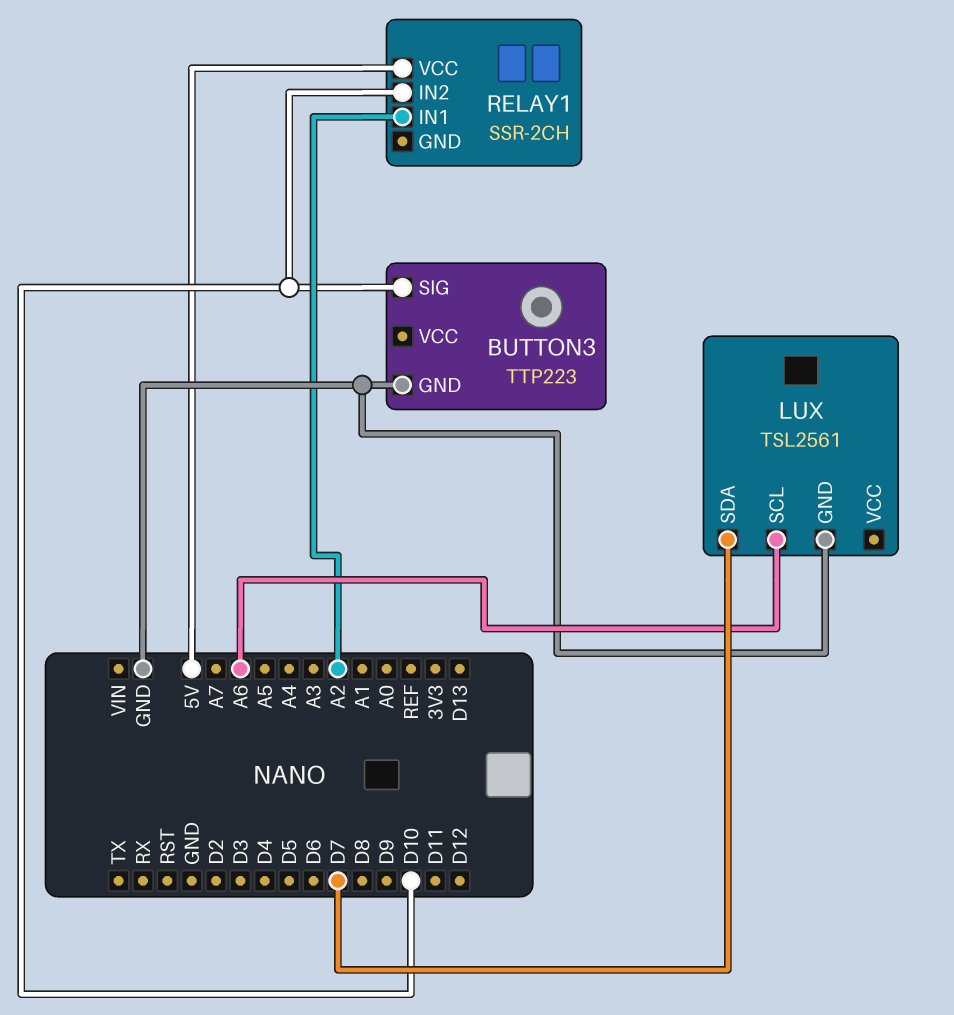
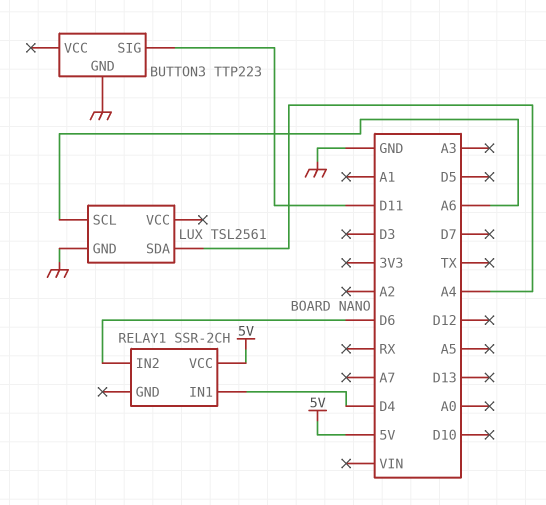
BUTTON3 pin SIG: D10 -> D11
LUX pin SDA: D7 -> A4
RELAY1 pin IN1: A2 -> D4
RELAY1 pin IN2: D10 -> D6

